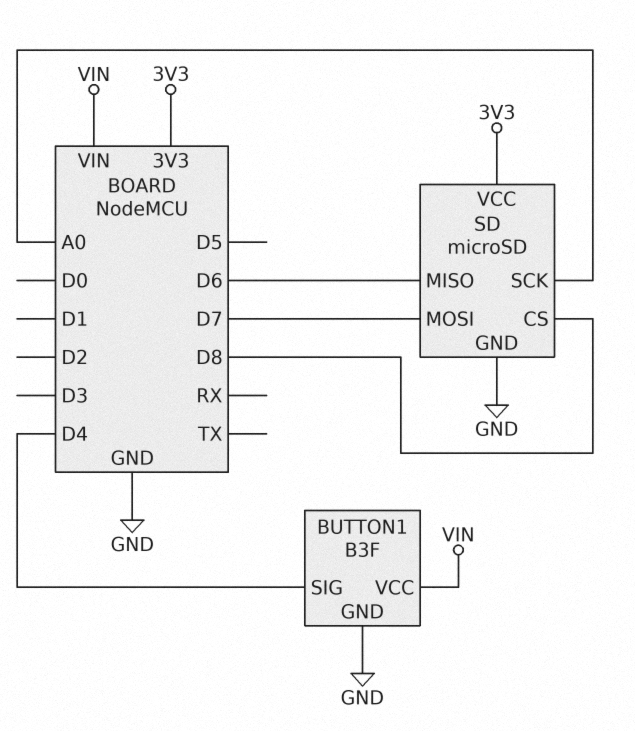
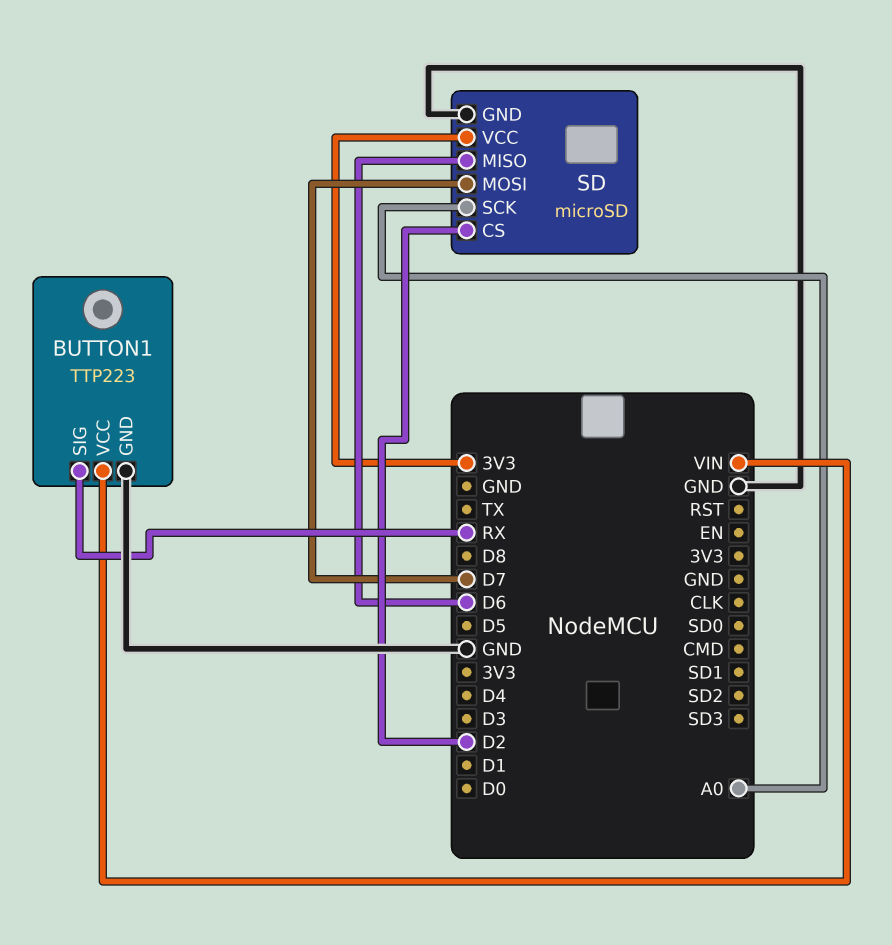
BUTTON1: B3F -> TTP223
BUTTON1 pin SIG: D4 -> RX
SD pin CS: D8 -> D2

